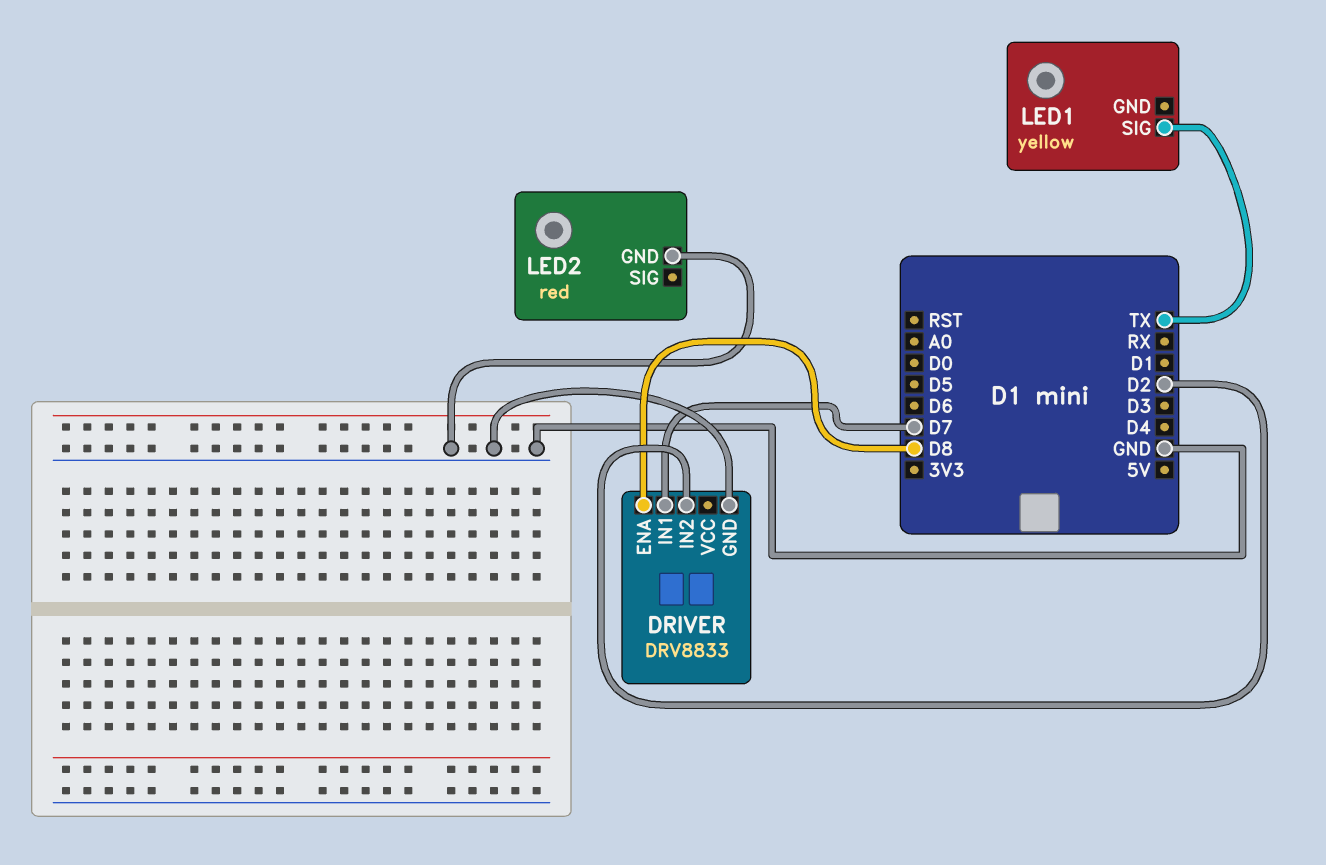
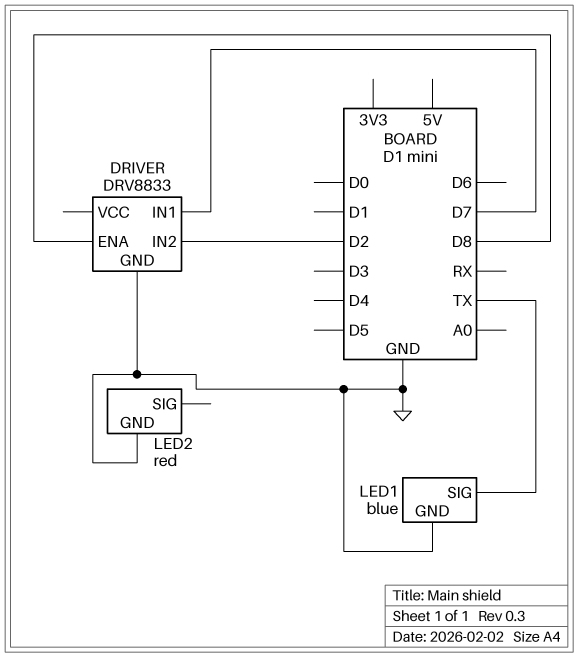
LED1: yellow -> blue
LED1 pin GND: none -> GND

